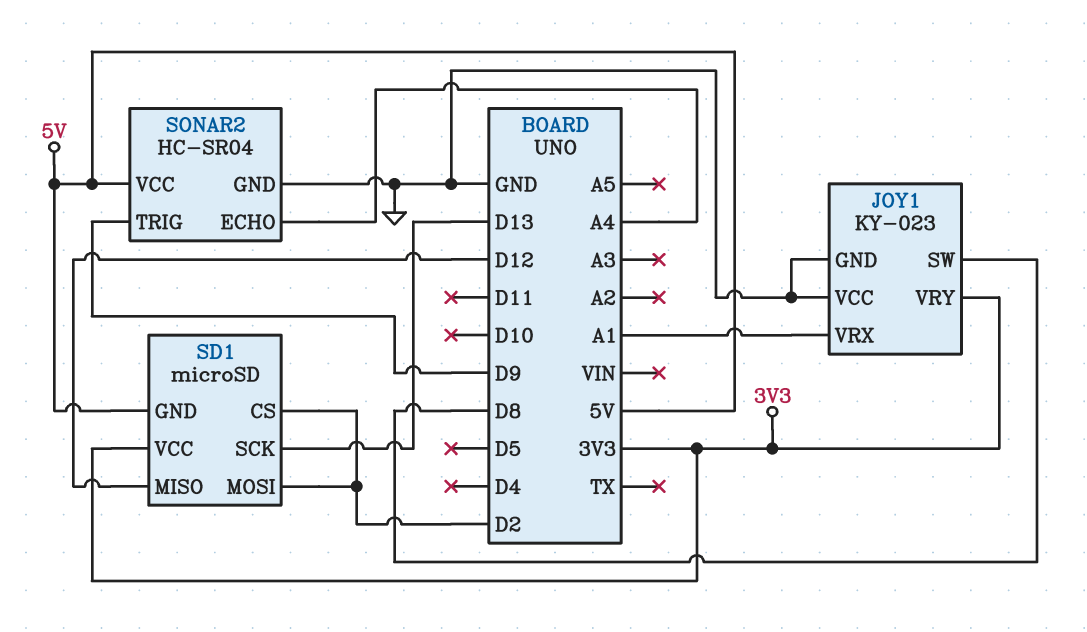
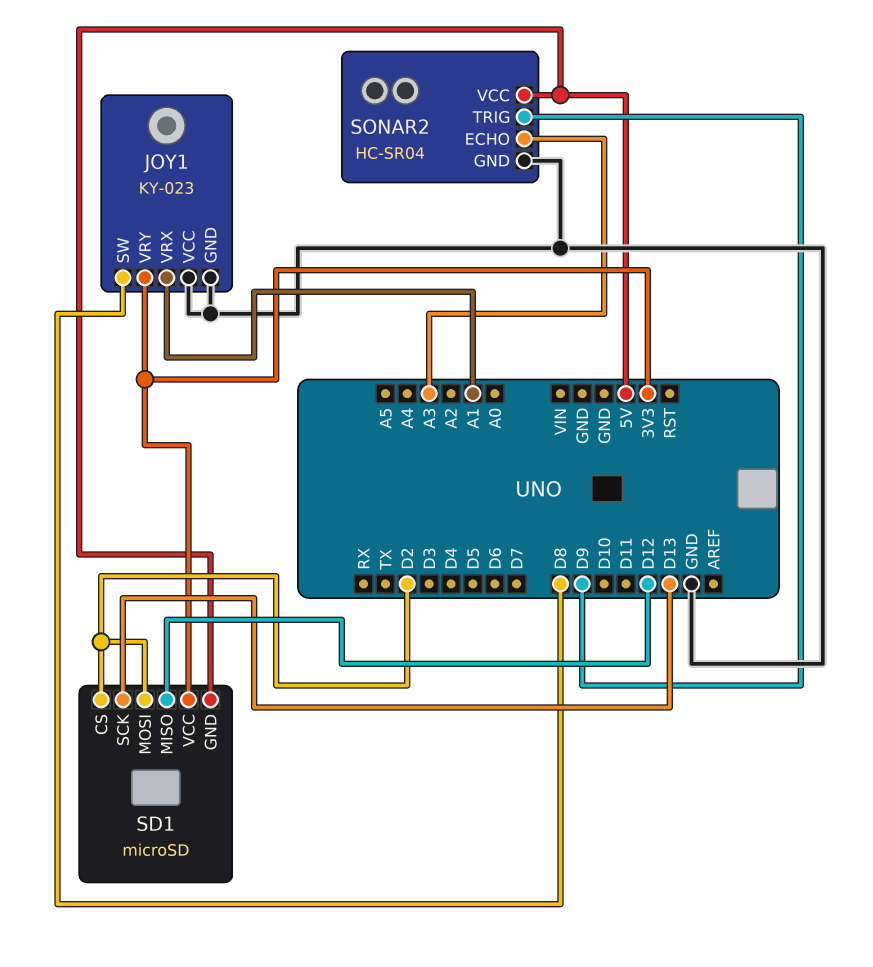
SONAR2 pin ECHO: A4 -> A3

